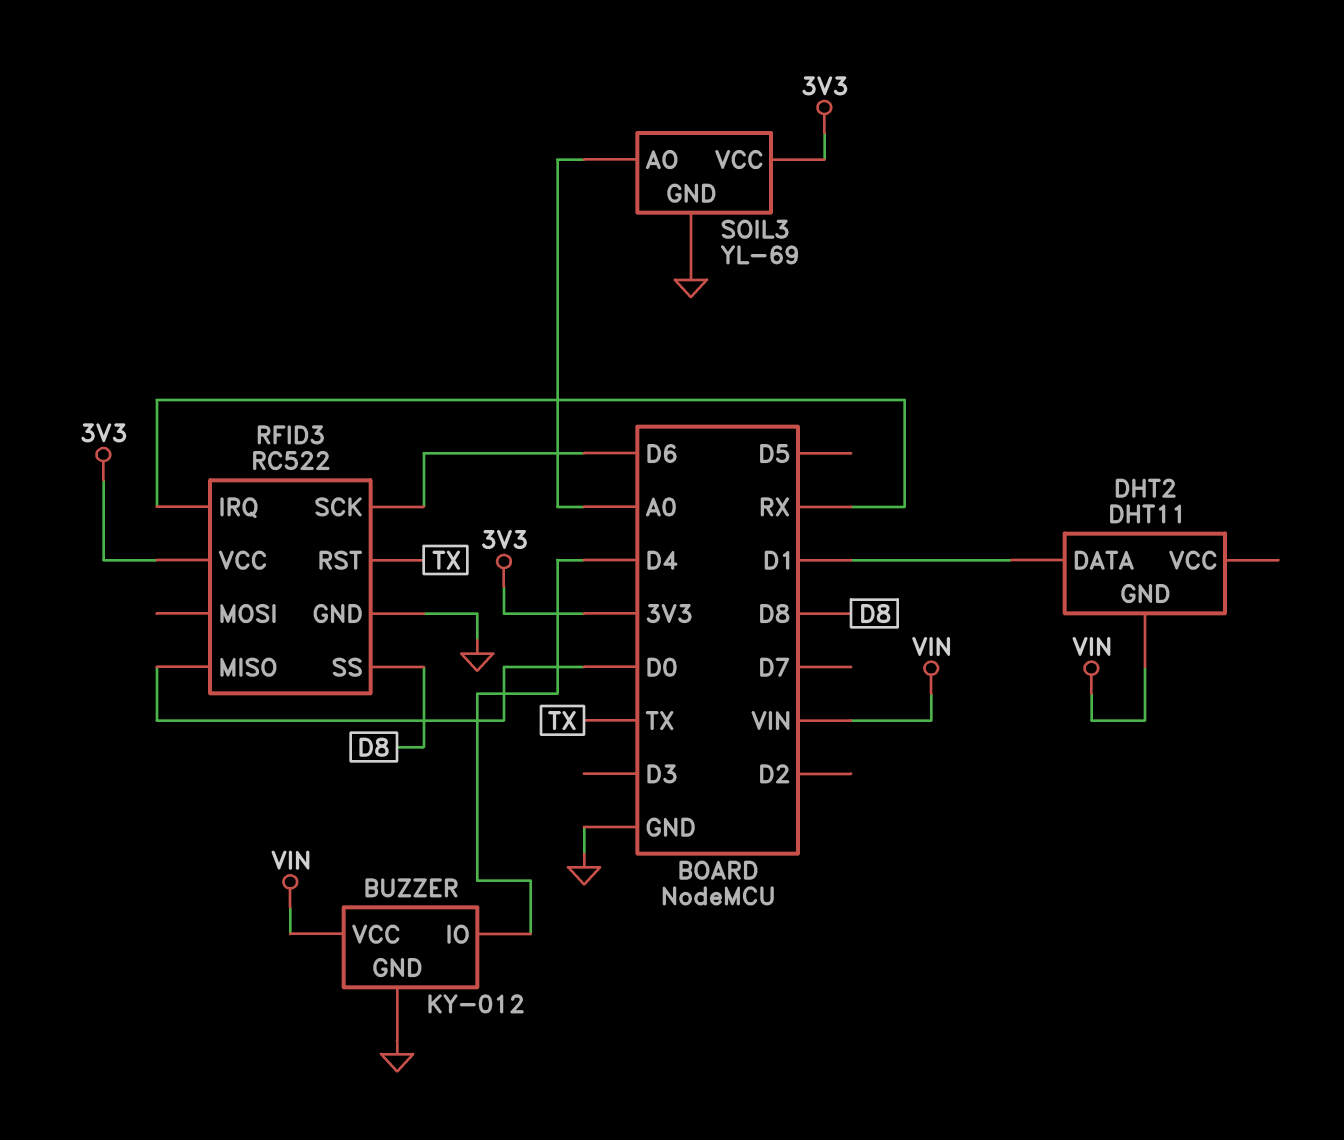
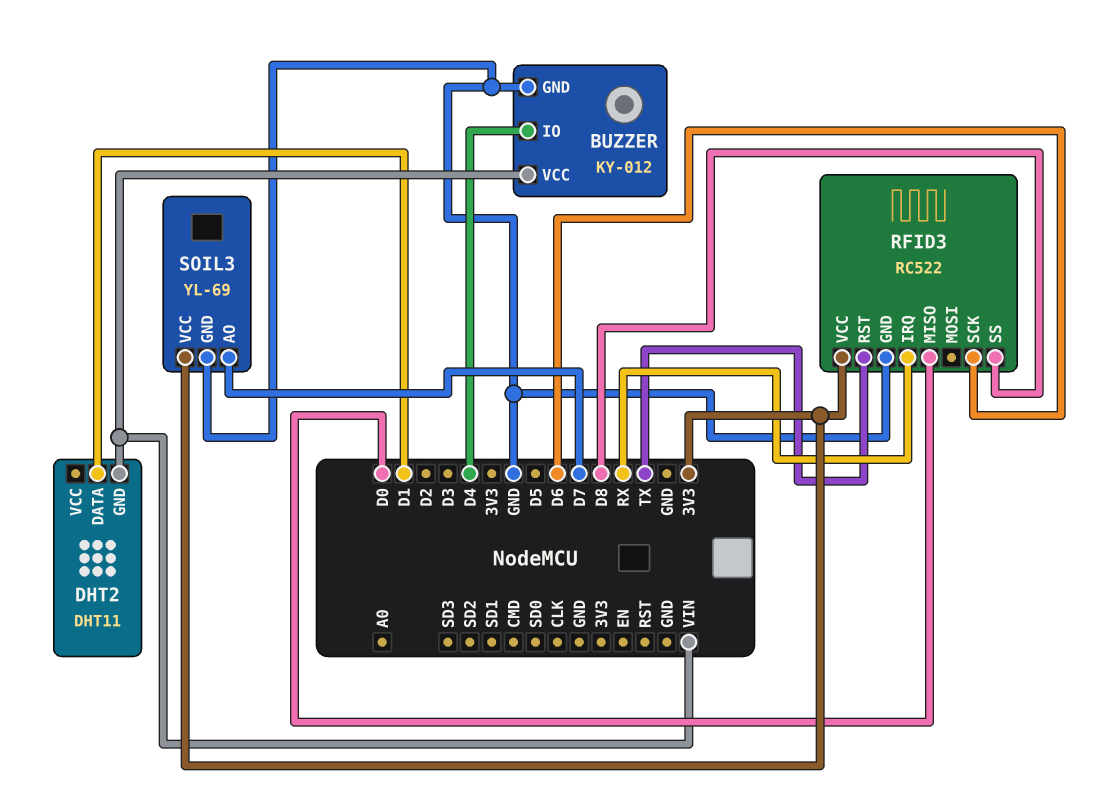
SOIL3 pin AO: A0 -> D7

